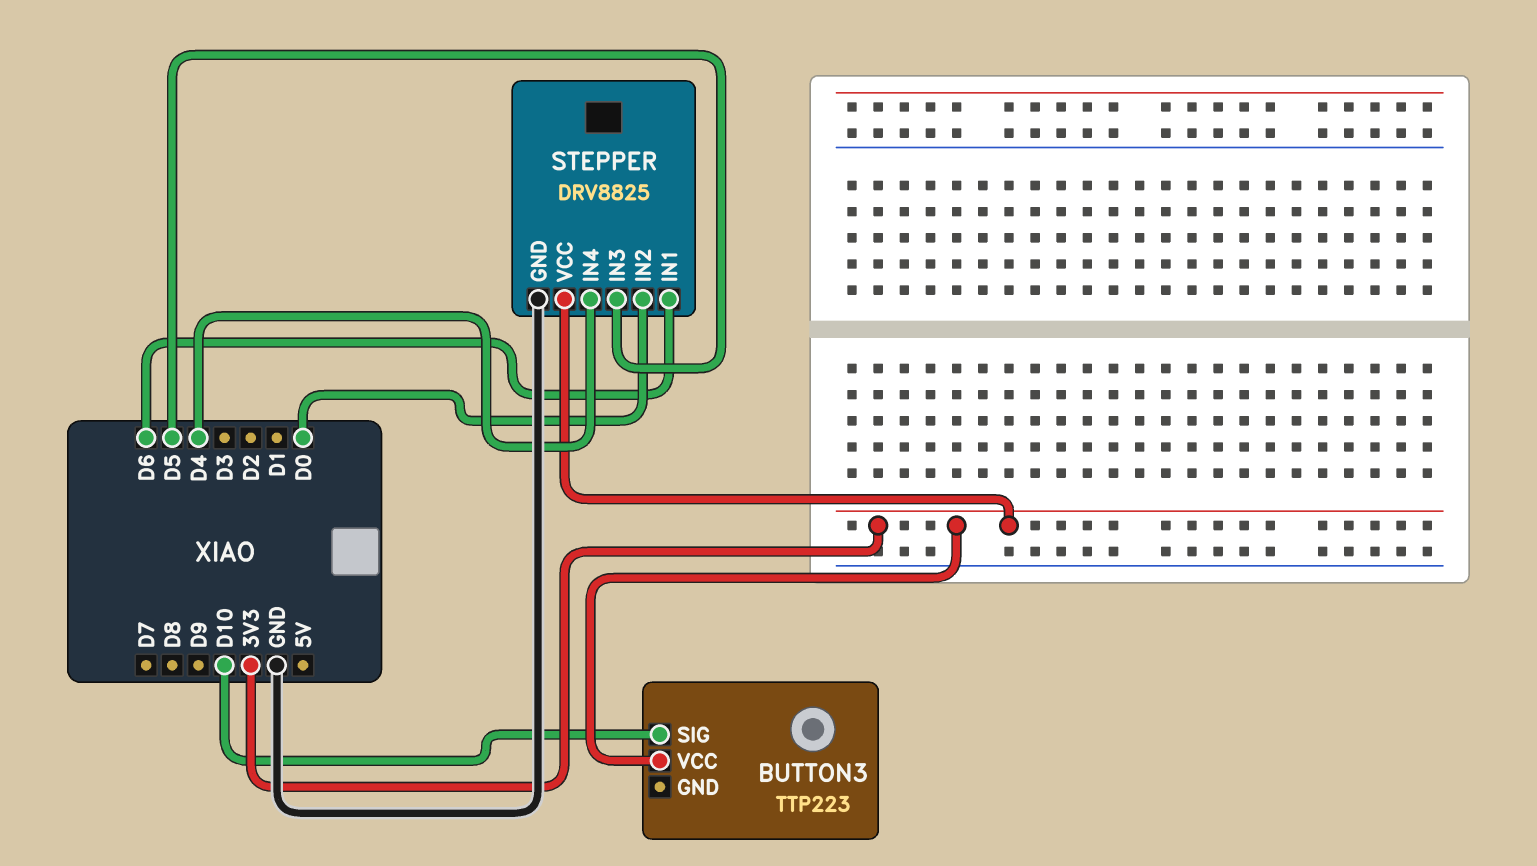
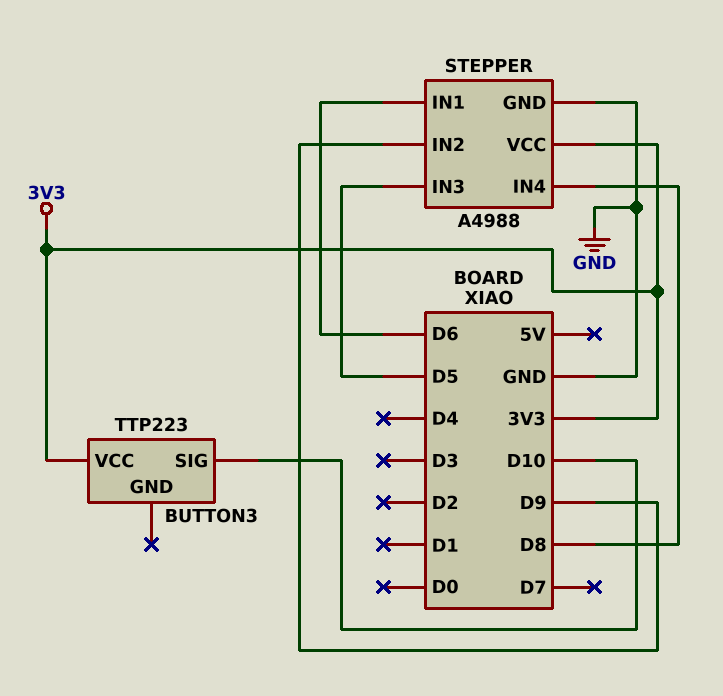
STEPPER: DRV8825 -> A4988
STEPPER pin IN2: D0 -> D9
STEPPER pin IN4: D4 -> D8

